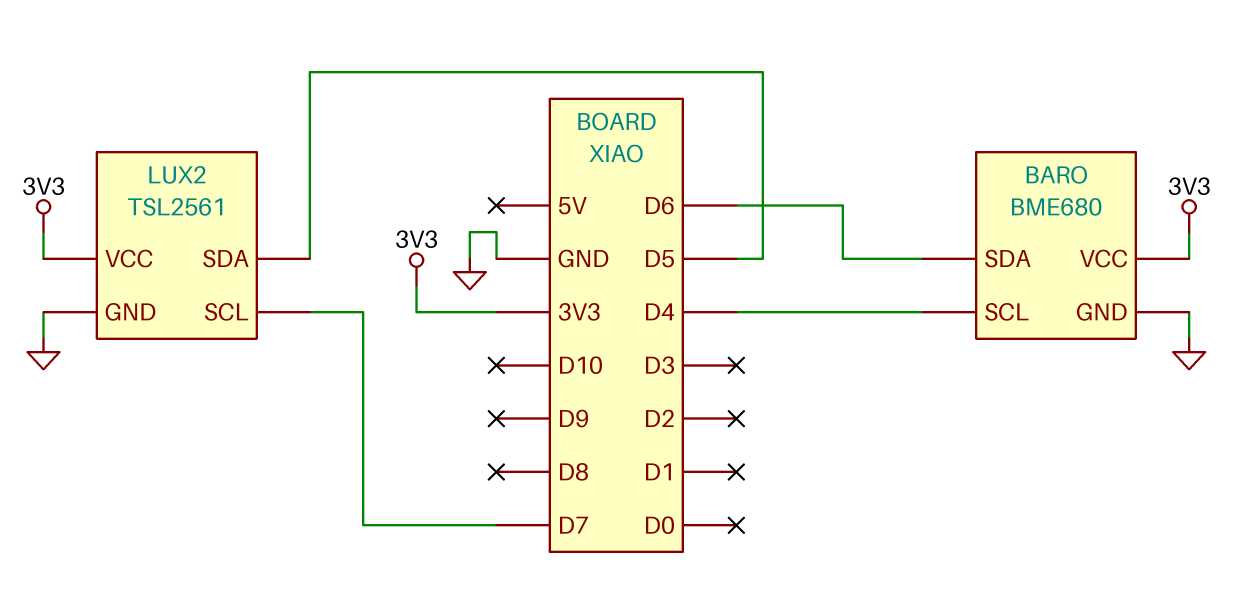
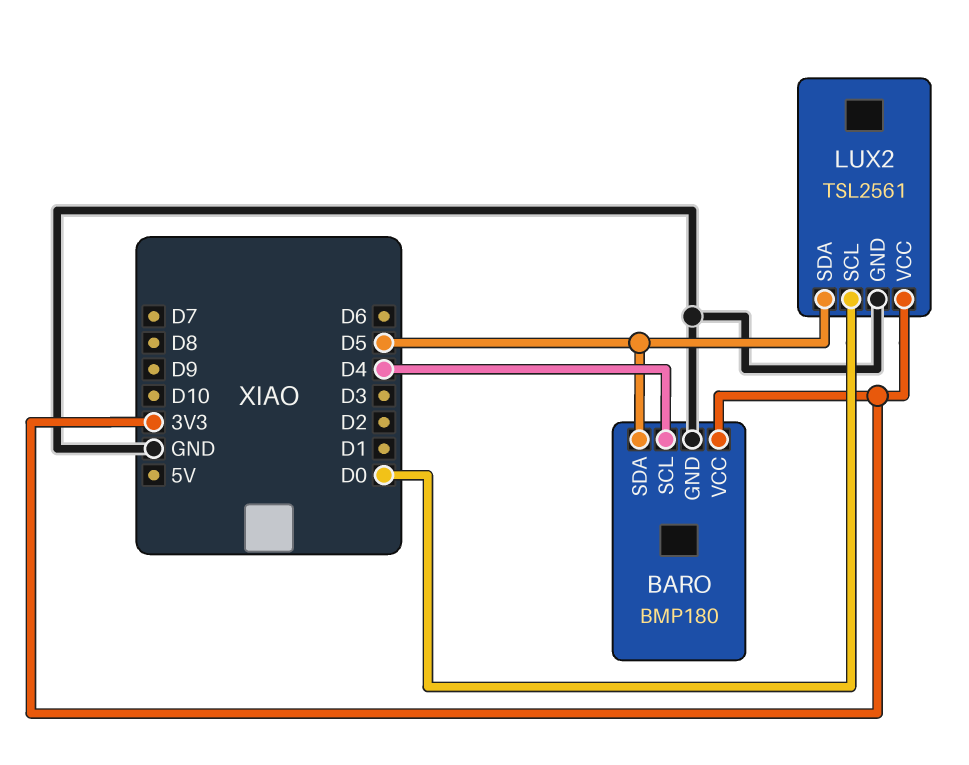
BARO: BME680 -> BMP180
BARO pin SDA: D6 -> D5
LUX2 pin SCL: D7 -> D0

